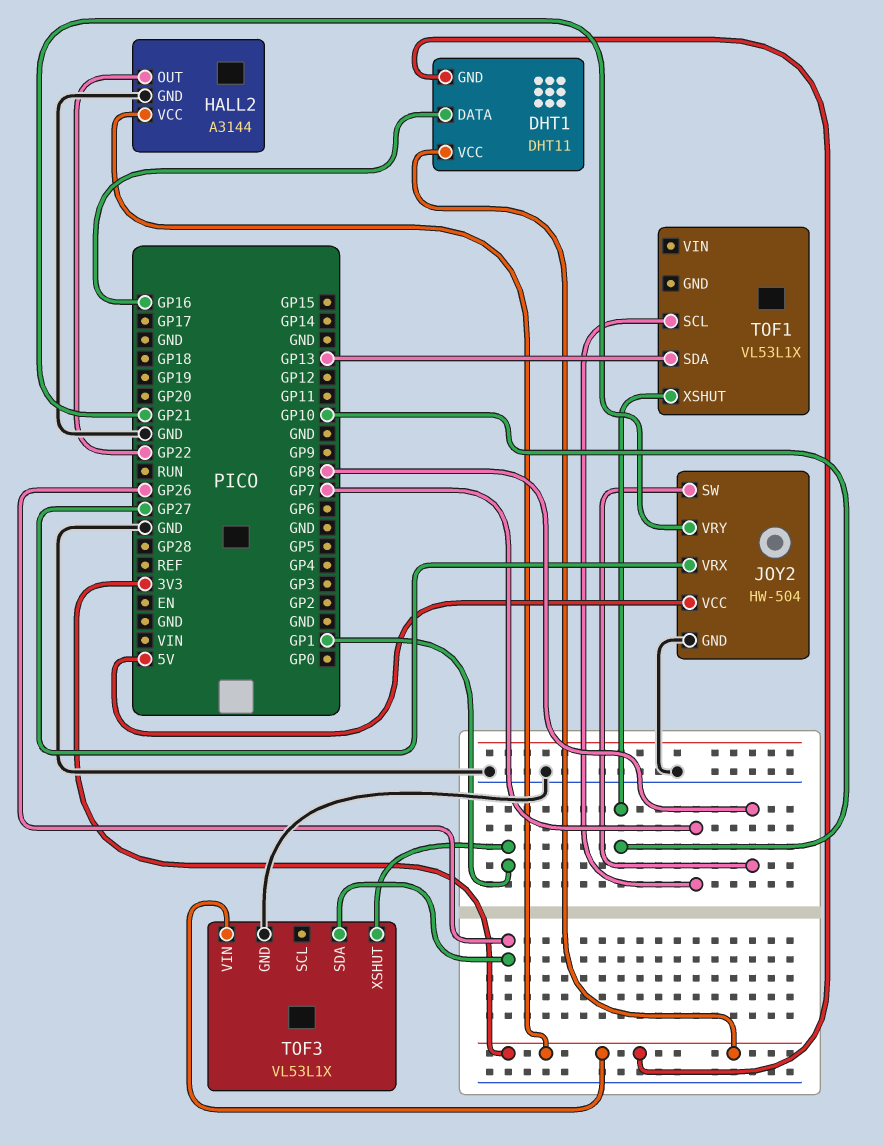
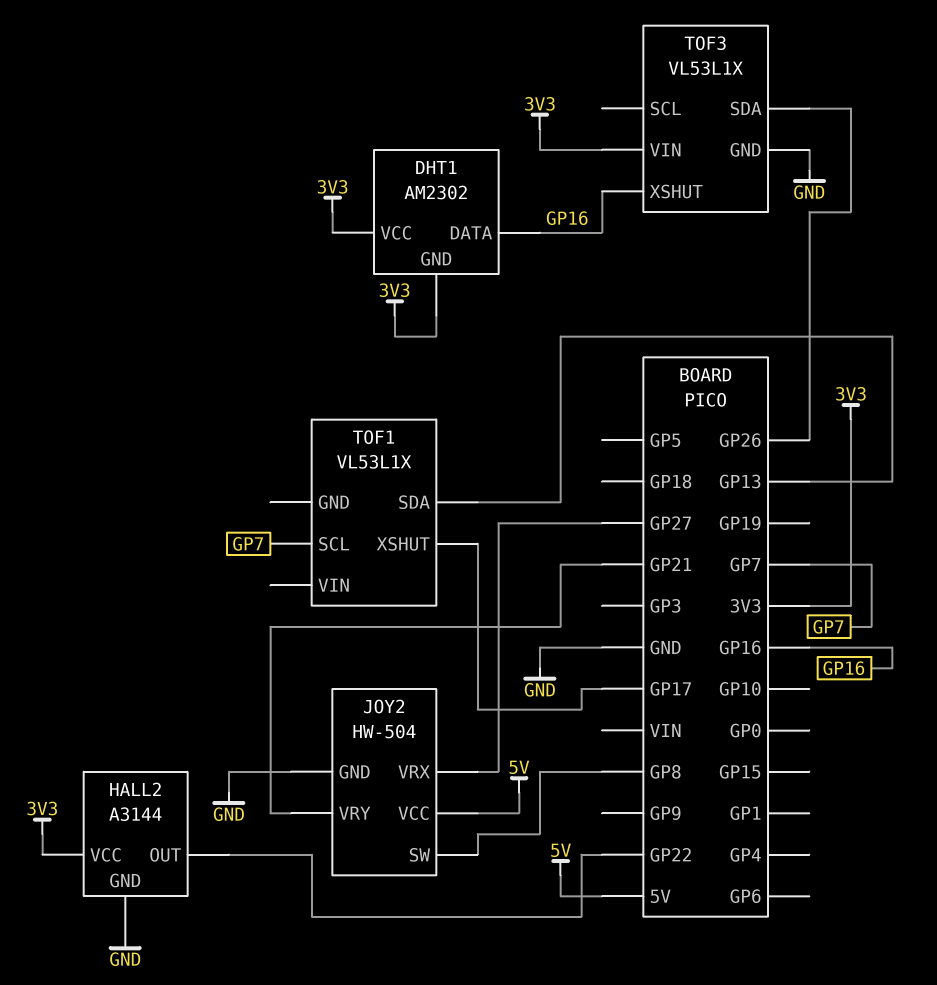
DHT1: DHT11 -> AM2302
TOF1 pin XSHUT: GP10 -> GP17
TOF3 pin XSHUT: GP1 -> GP16

